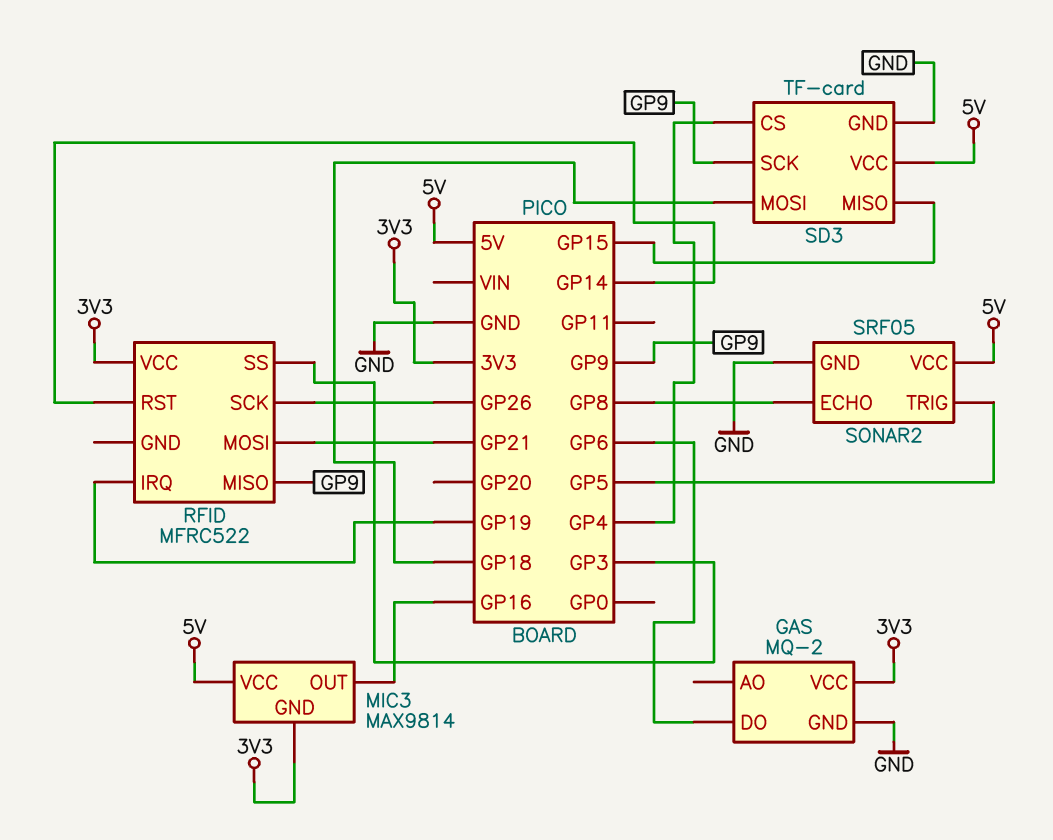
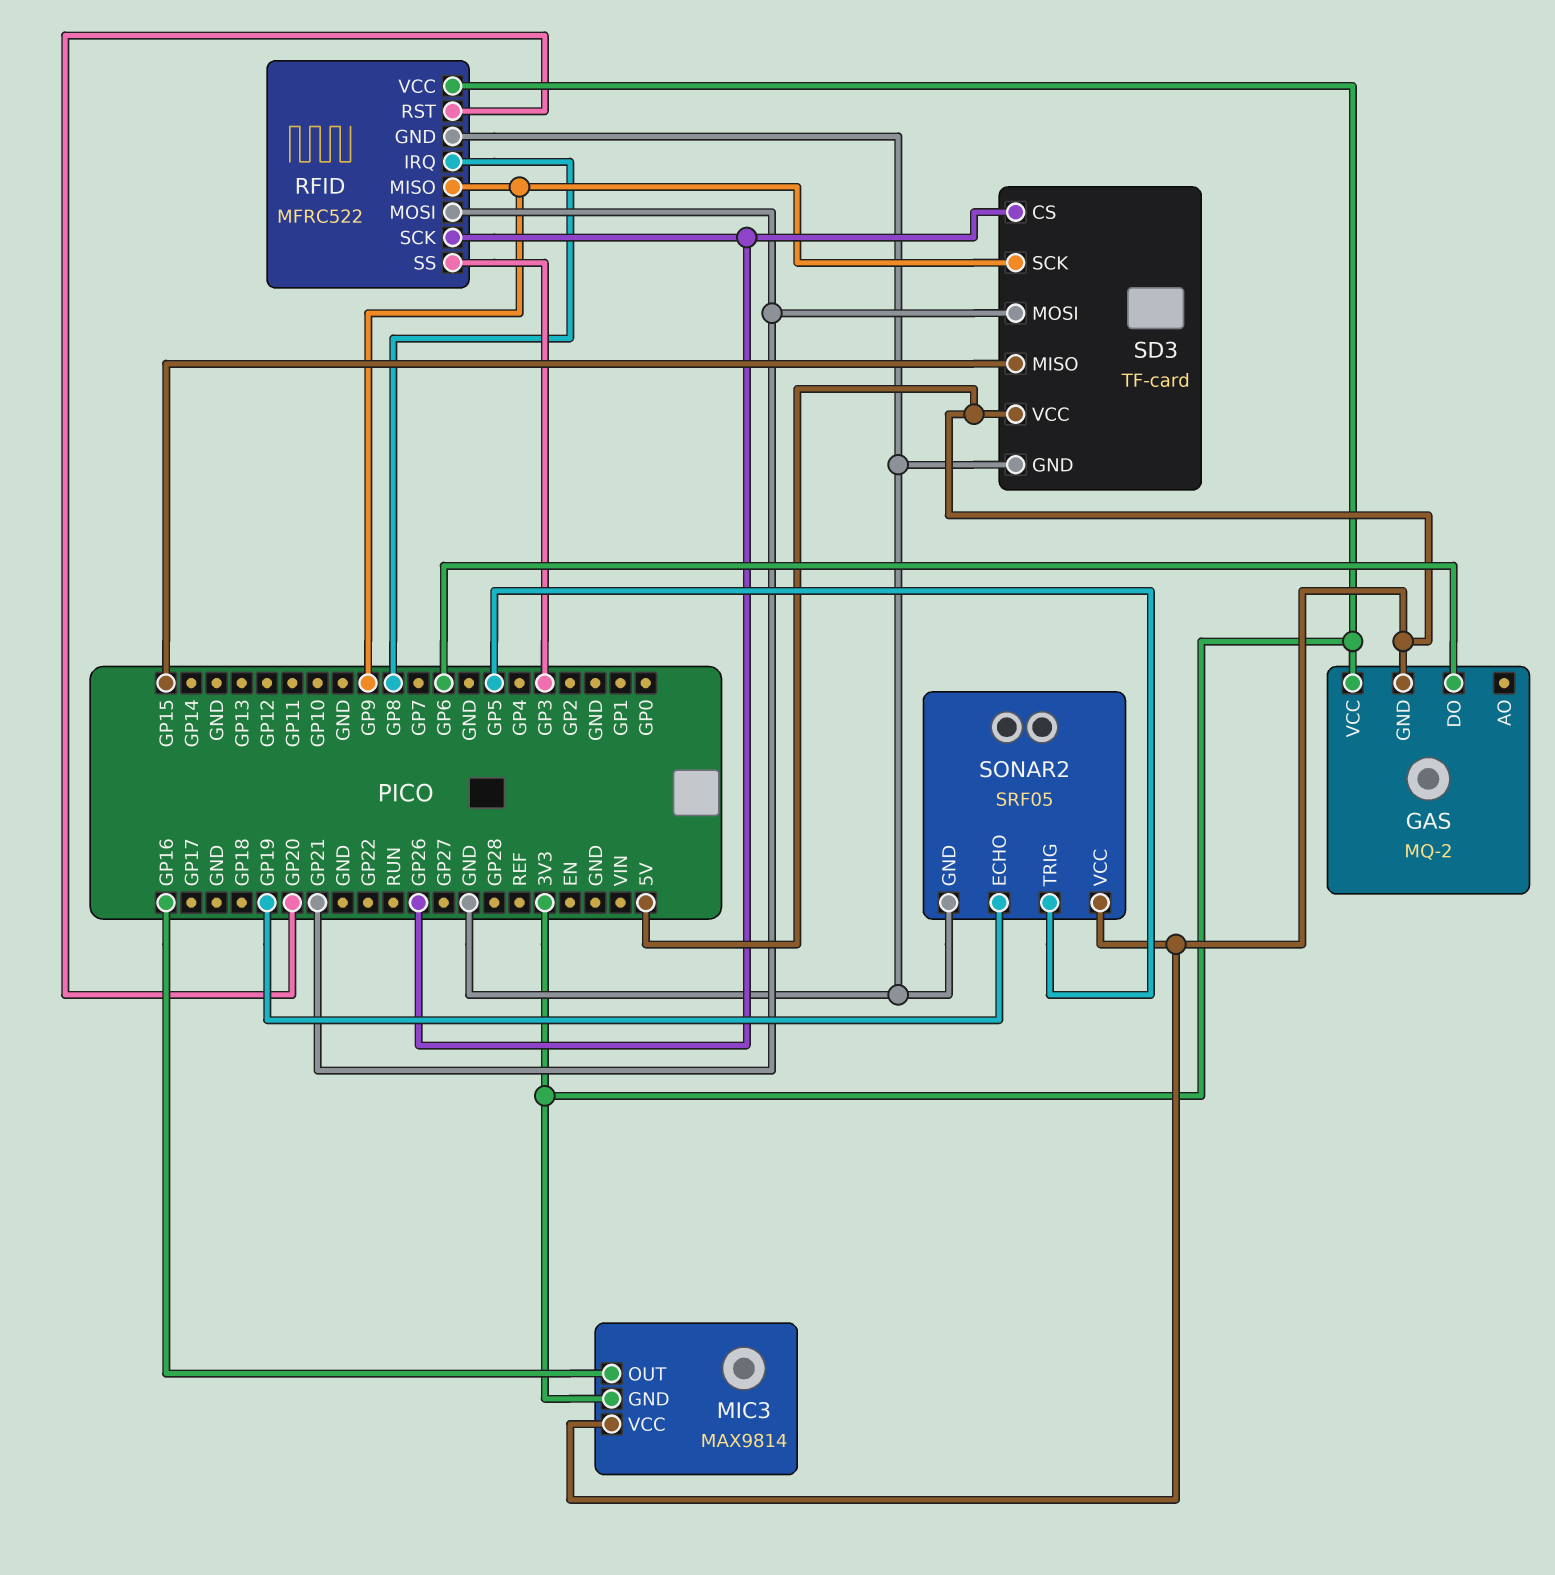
GAS pin GND: GND -> 5V
RFID pin GND: none -> GND
RFID pin IRQ: GP19 -> GP8
RFID pin RST: GP14 -> GP20
SD3 pin CS: GP4 -> GP26
SD3 pin MOSI: GP18 -> GP21
SONAR2 pin ECHO: GP8 -> GP19

